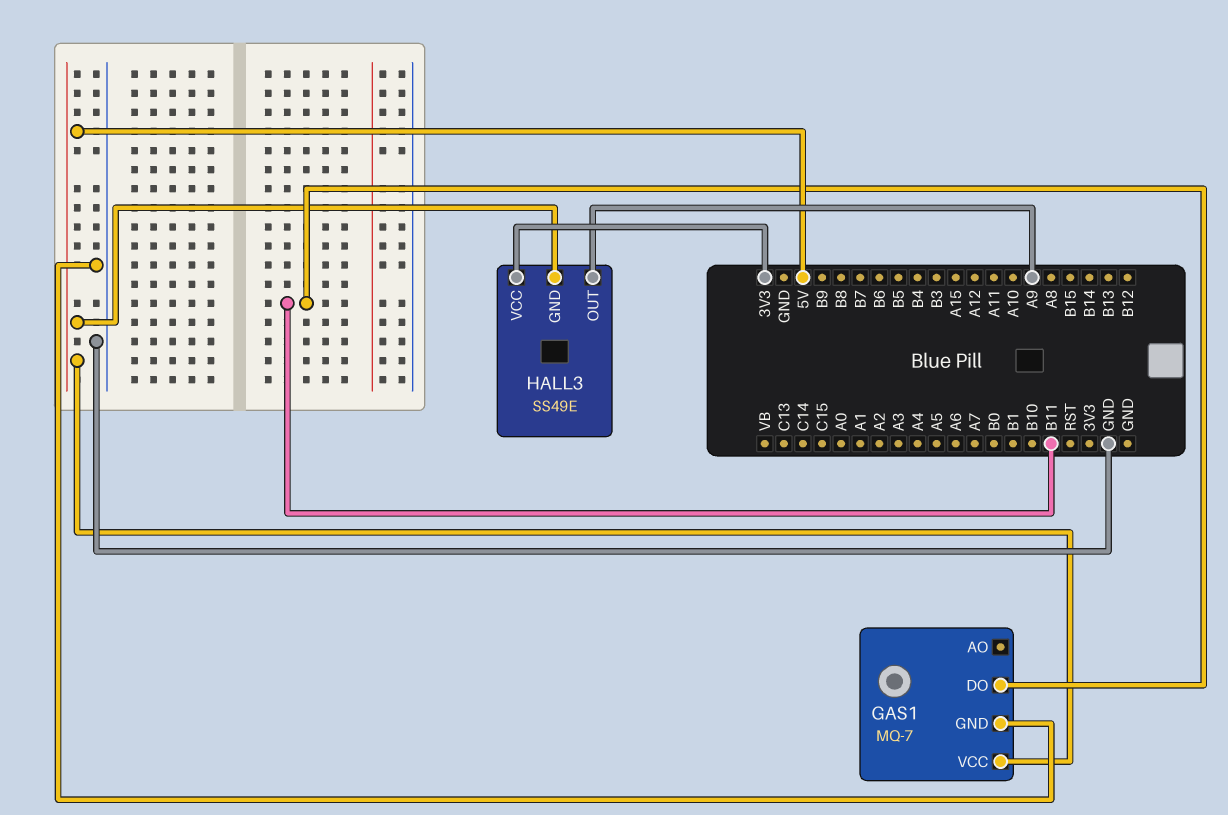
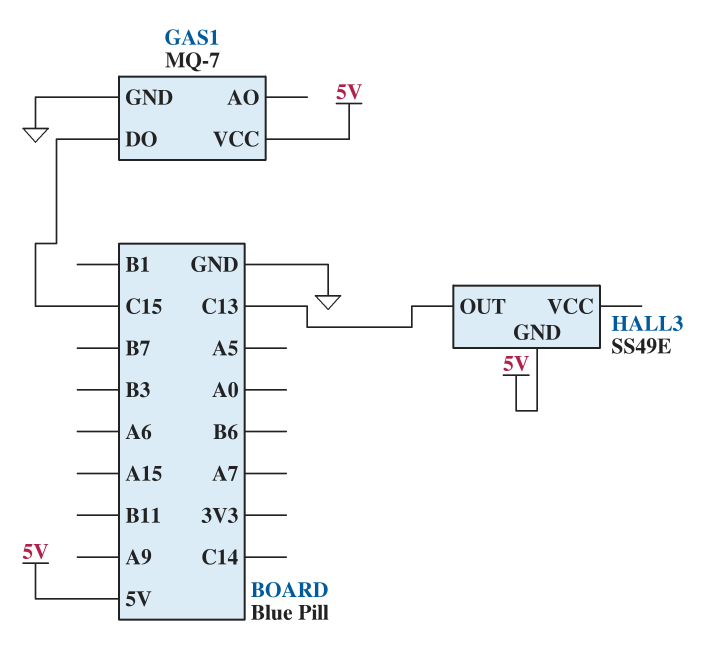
GAS1 pin DO: B11 -> C15
HALL3 pin OUT: A9 -> C13
HALL3 pin VCC: 3V3 -> none

